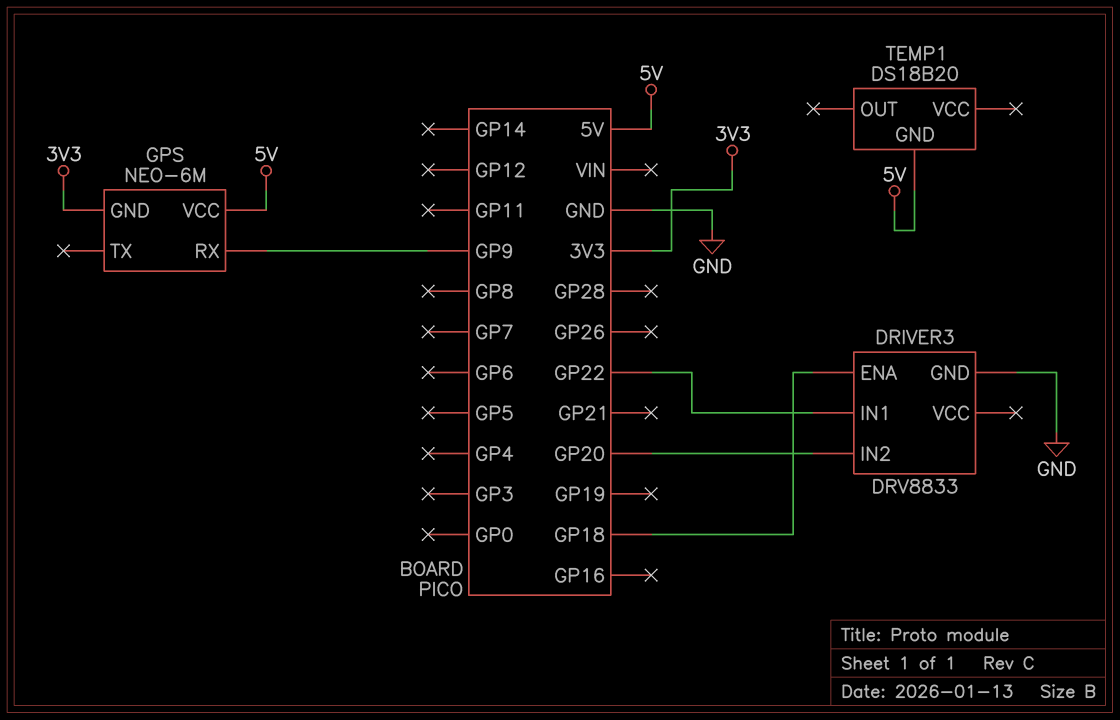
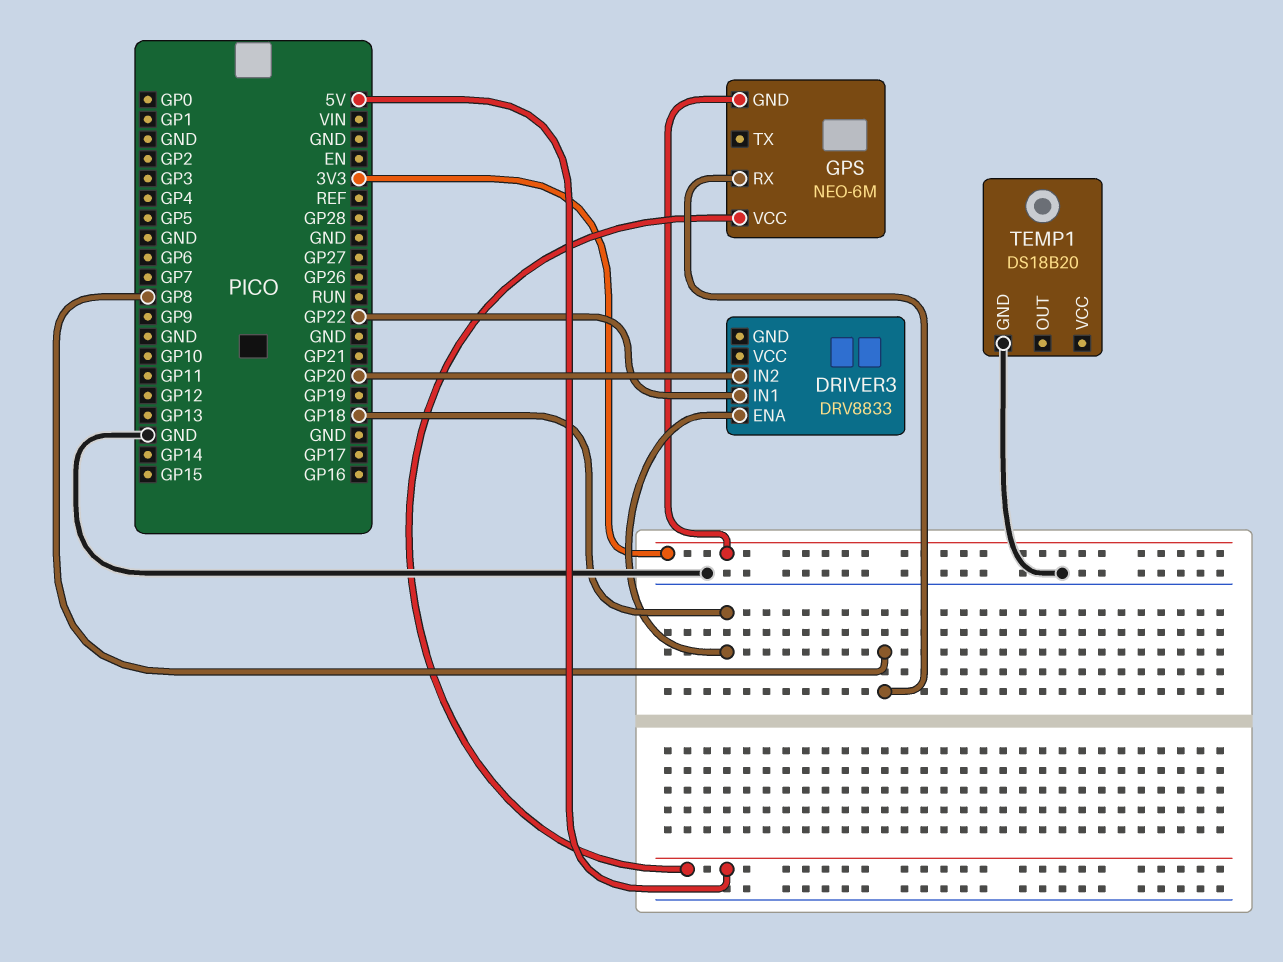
DRIVER3 pin GND: GND -> none
GPS pin RX: GP9 -> GP8
TEMP1 pin GND: 5V -> GND

